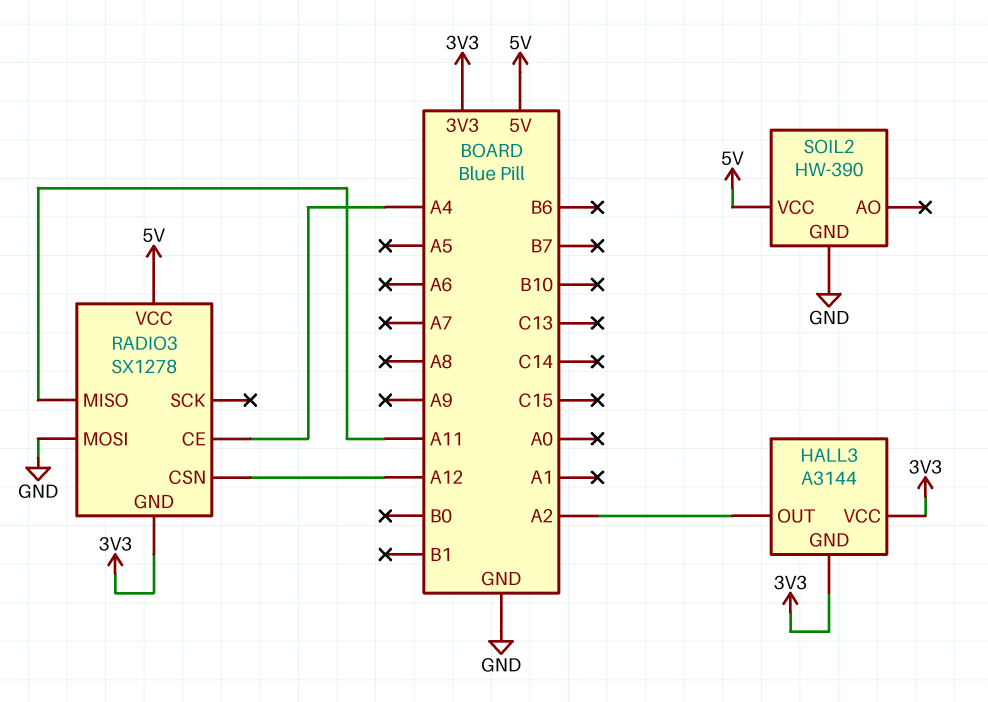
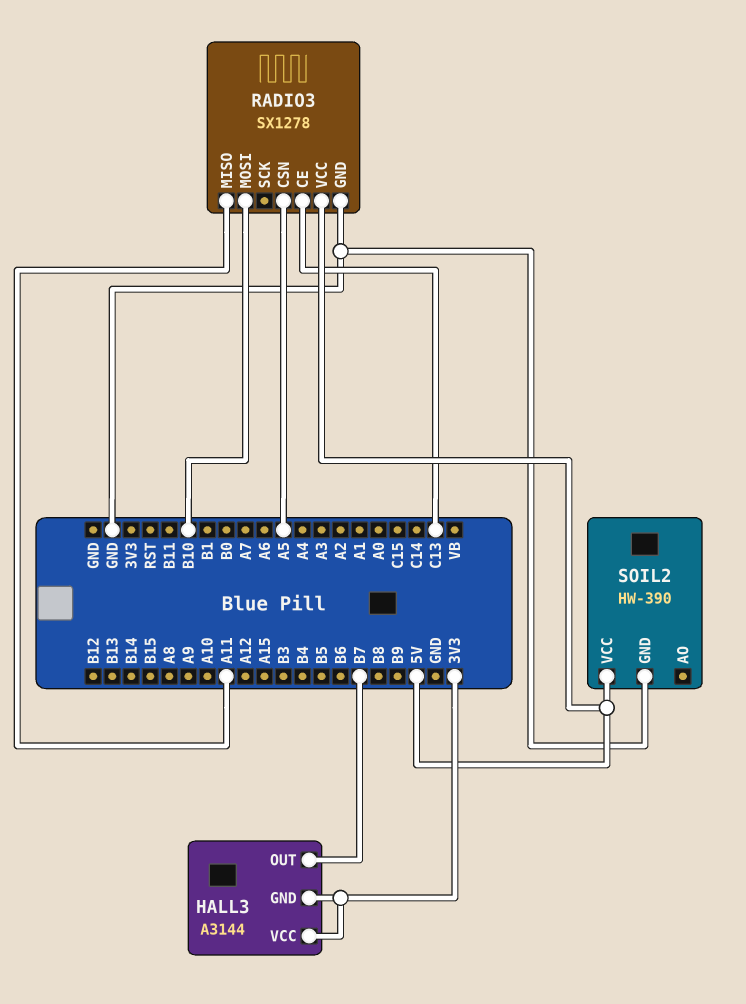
HALL3 pin OUT: A2 -> B7
RADIO3 pin CE: A4 -> C13
RADIO3 pin CSN: A12 -> A5
RADIO3 pin GND: 3V3 -> GND
RADIO3 pin MOSI: GND -> B10

